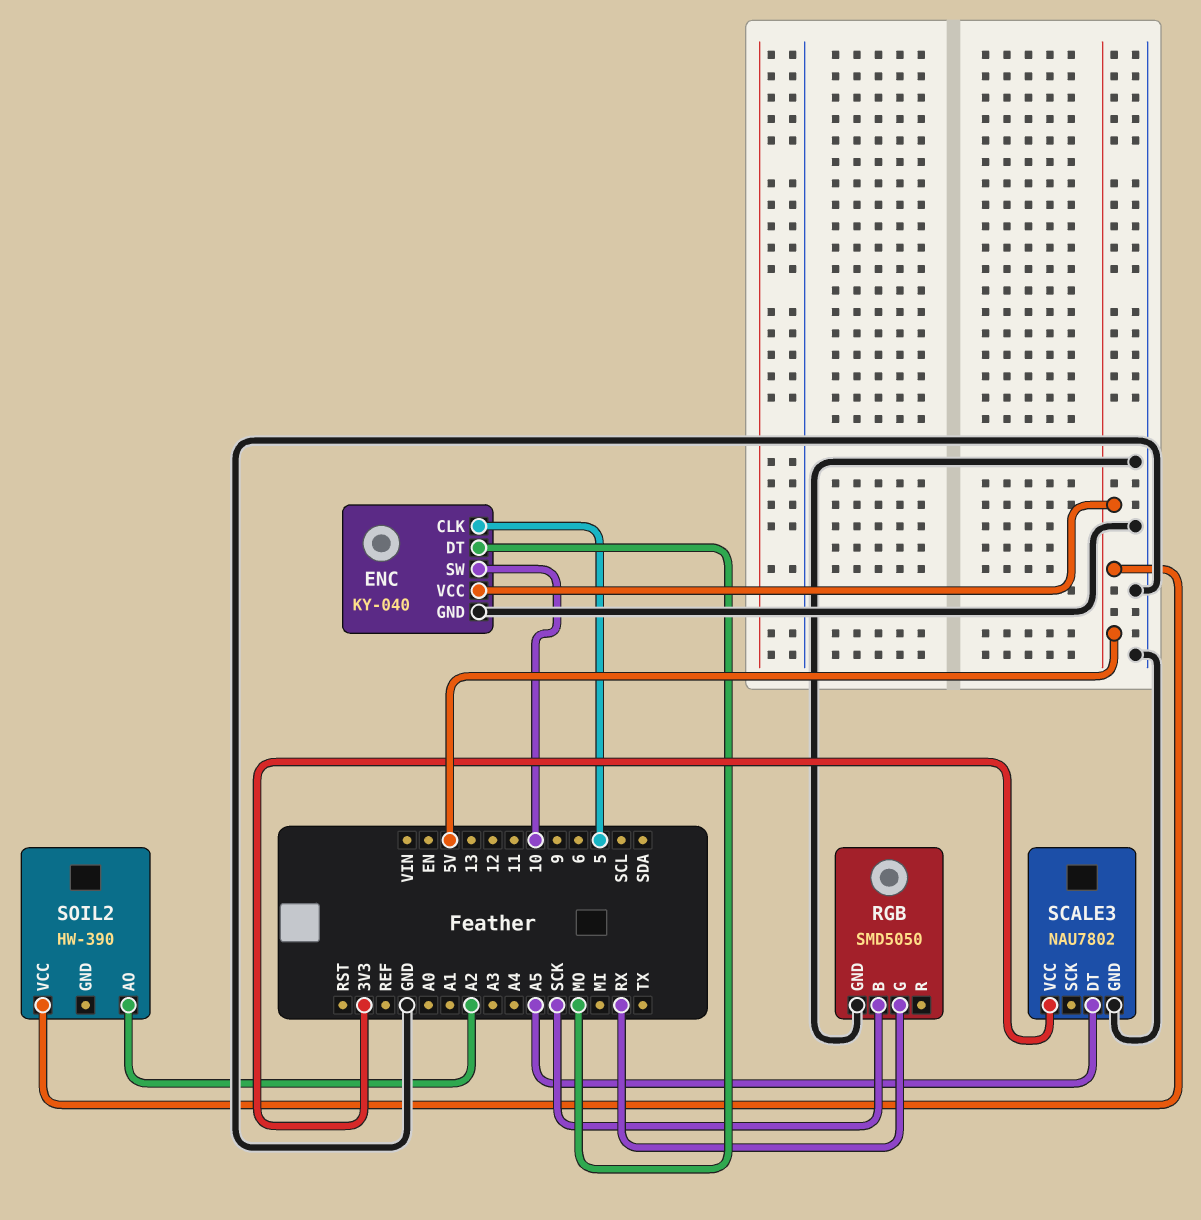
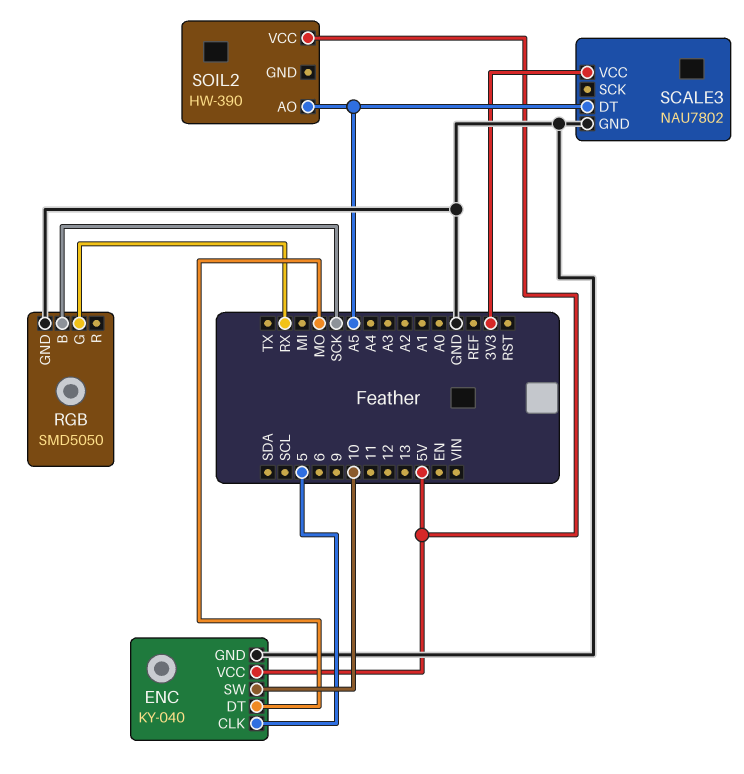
SOIL2 pin AO: A2 -> A5

